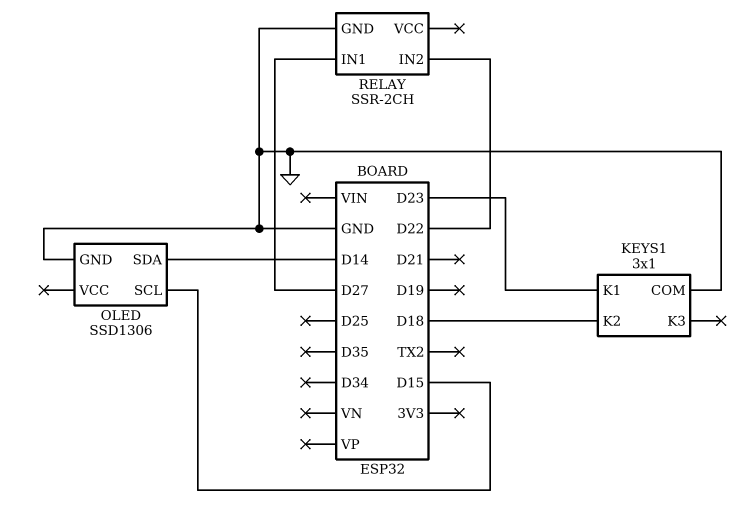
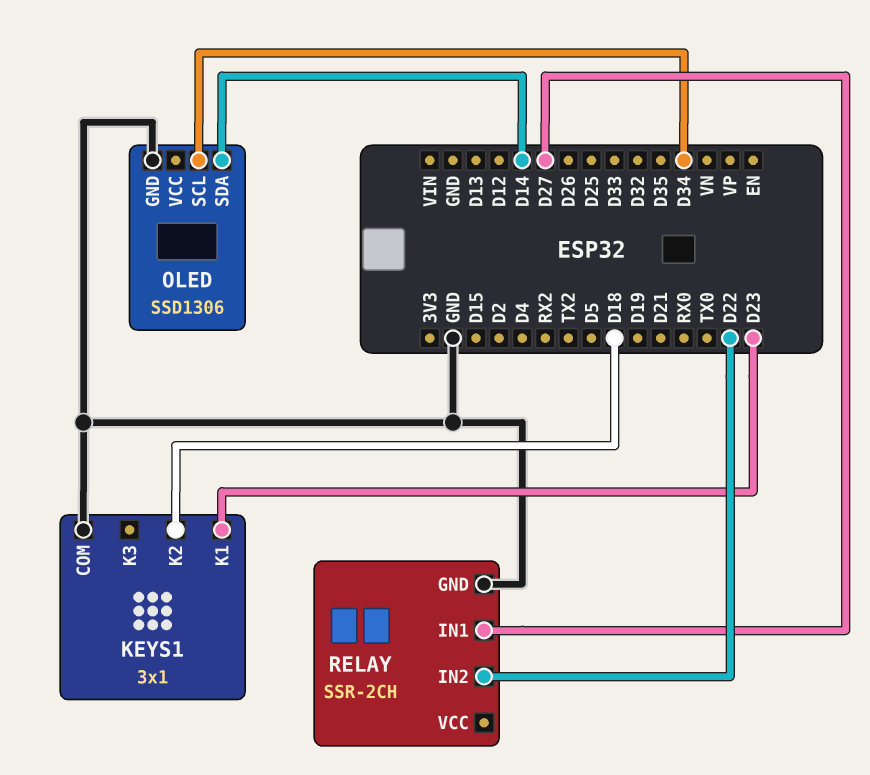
OLED pin SCL: D15 -> D34

